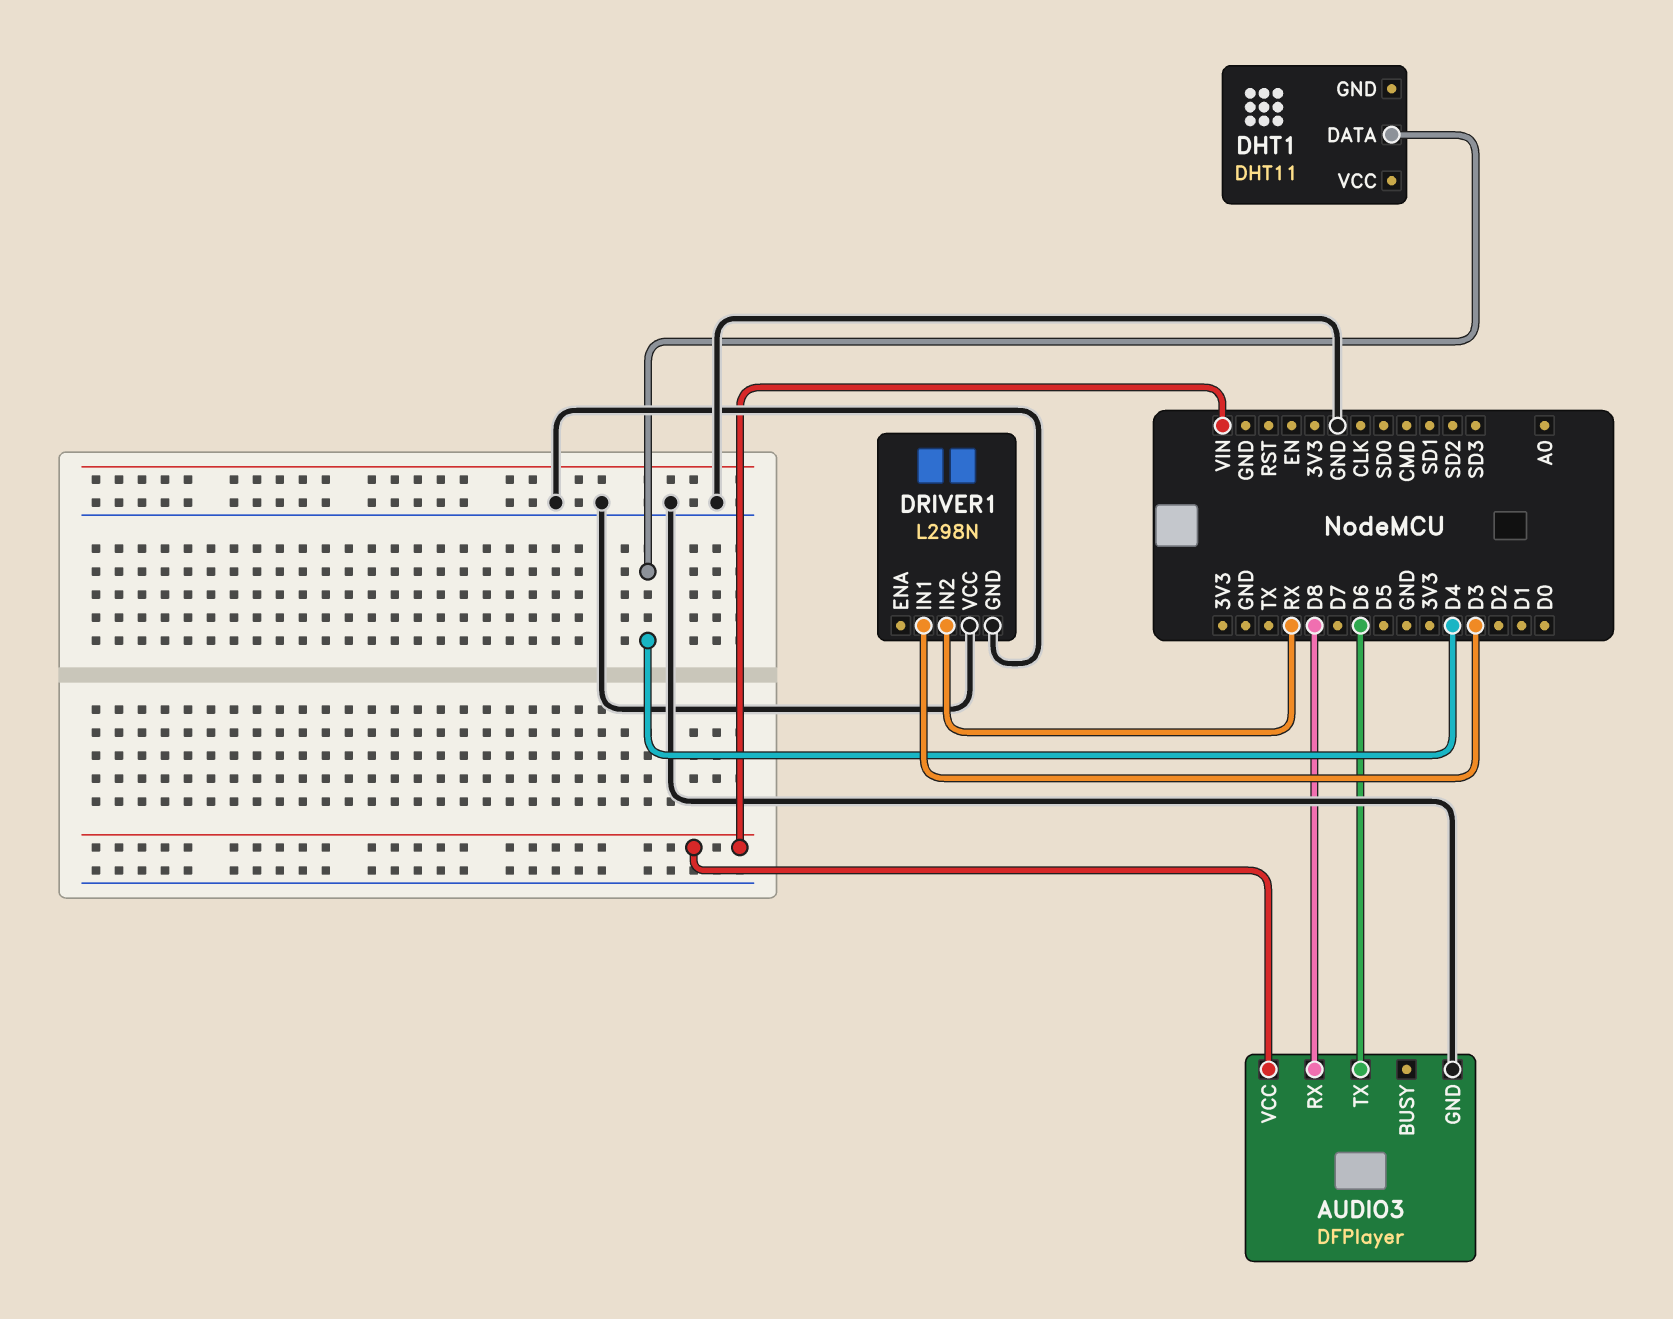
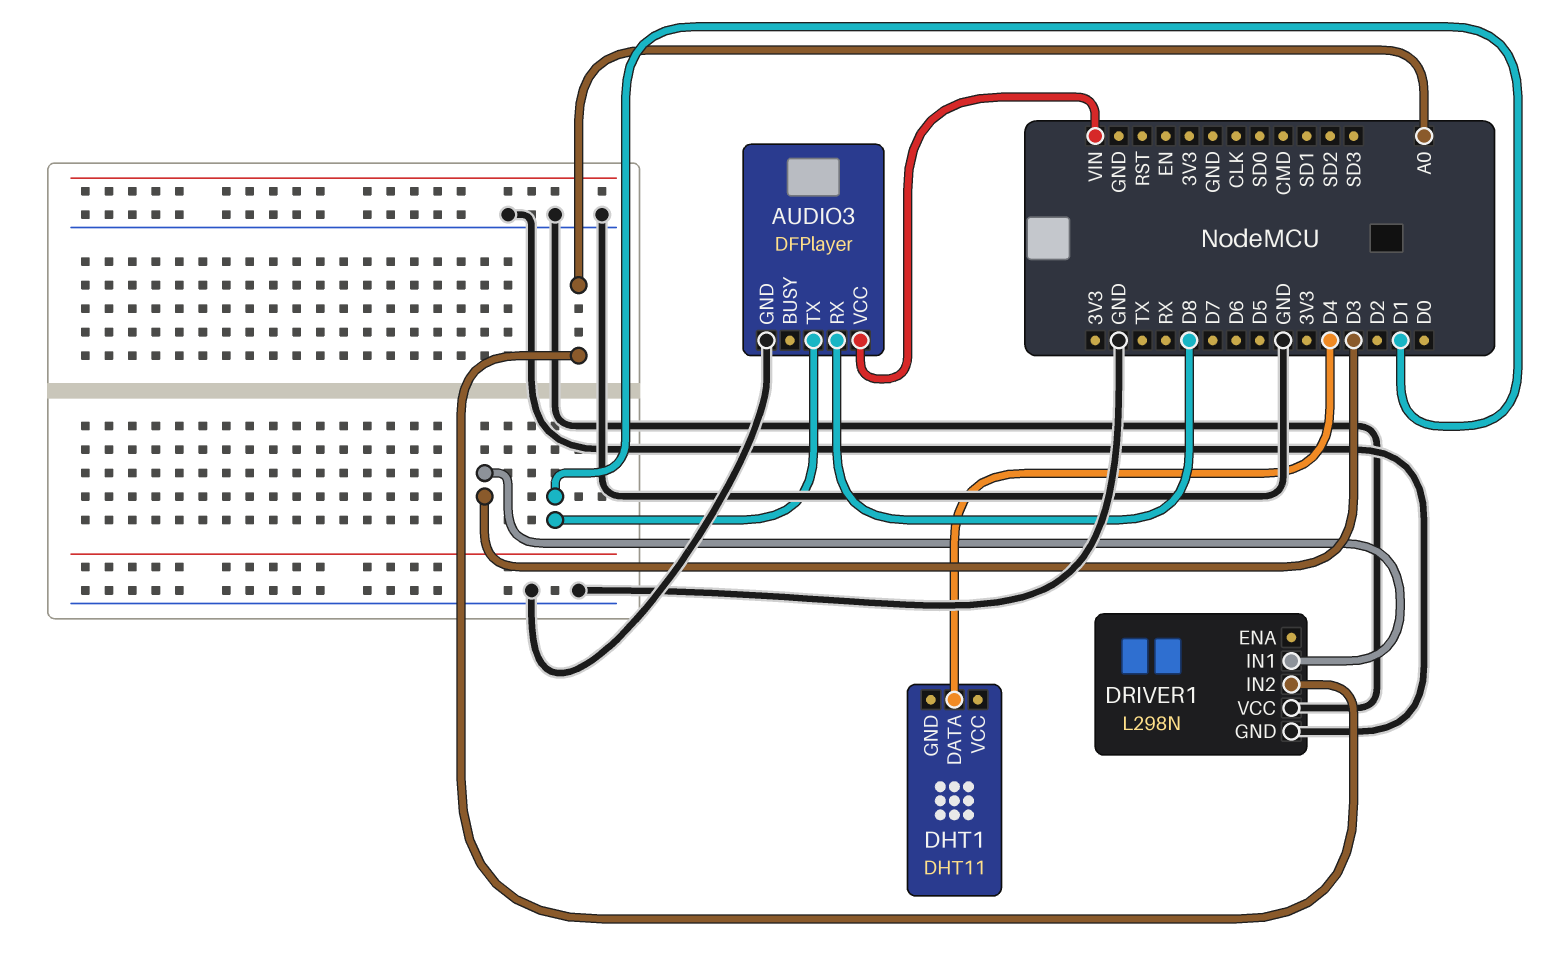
AUDIO3 pin TX: D6 -> D1
DRIVER1 pin IN2: RX -> A0

